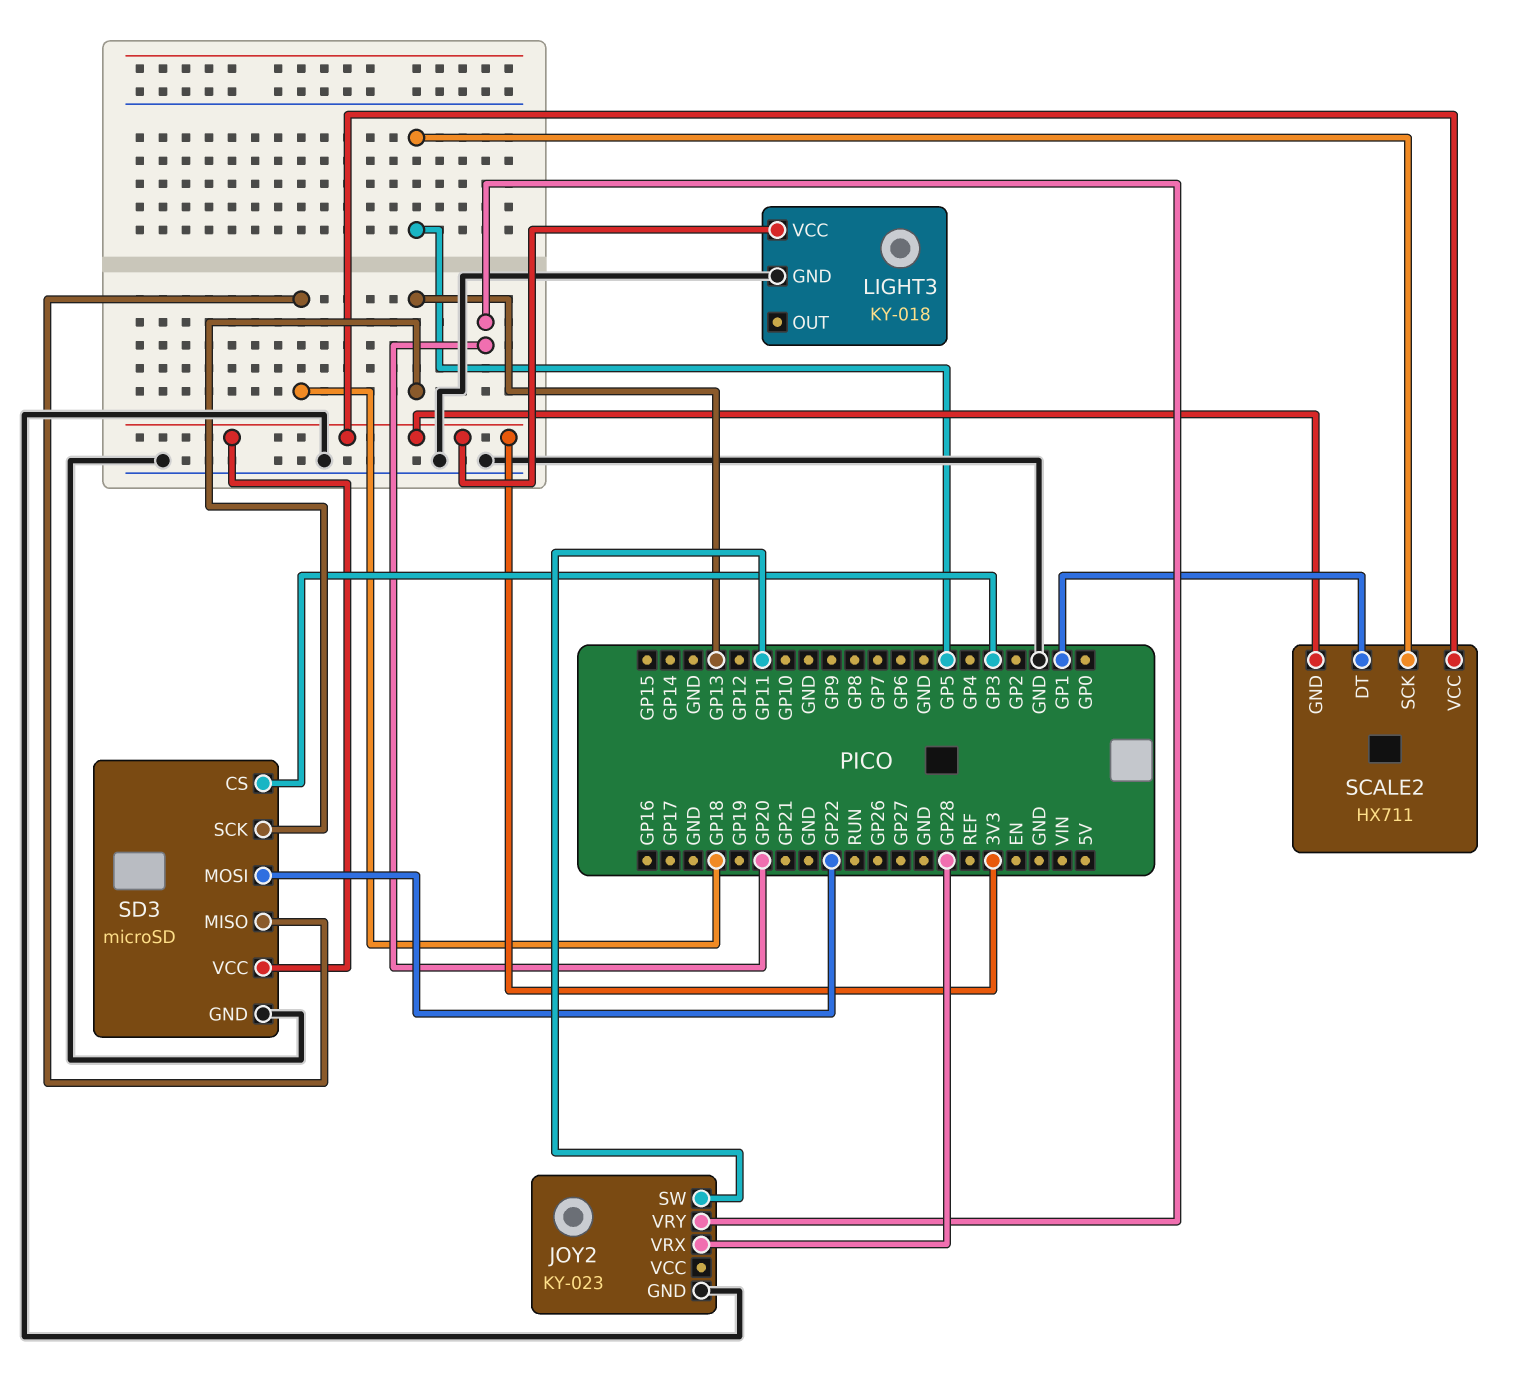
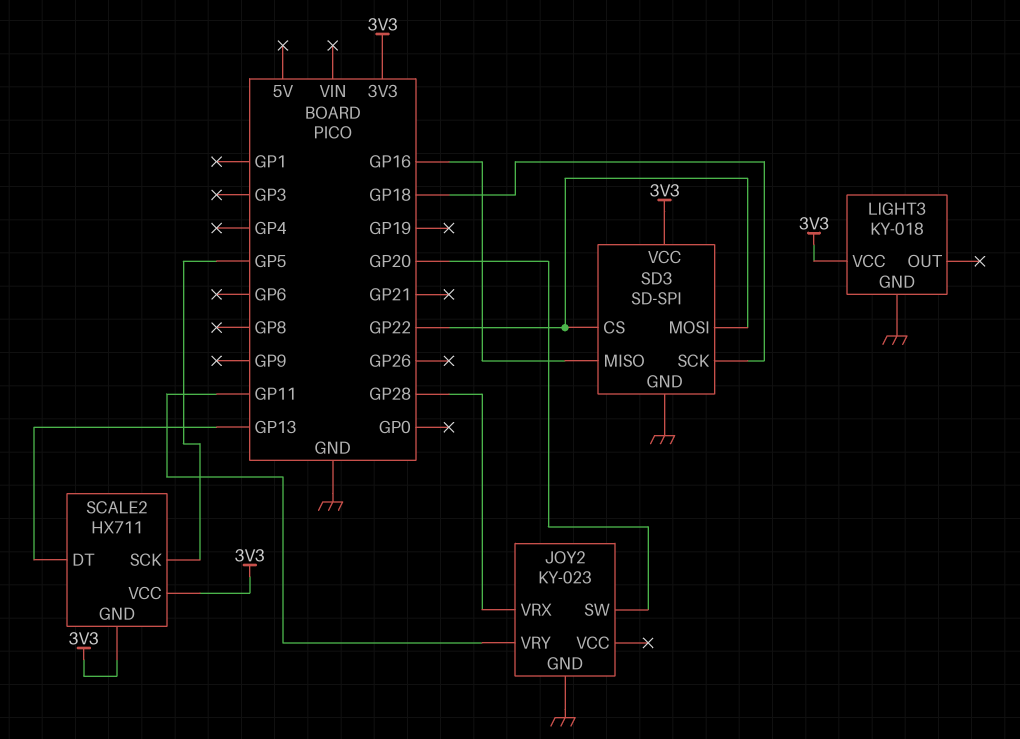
JOY2 pin SW: GP11 -> GP20
JOY2 pin VRY: GP20 -> GP11
SCALE2 pin DT: GP1 -> GP13
SD3: microSD -> SD-SPI
SD3 pin CS: GP3 -> GP22
SD3 pin MISO: GP18 -> GP16
SD3 pin SCK: GP13 -> GP18

